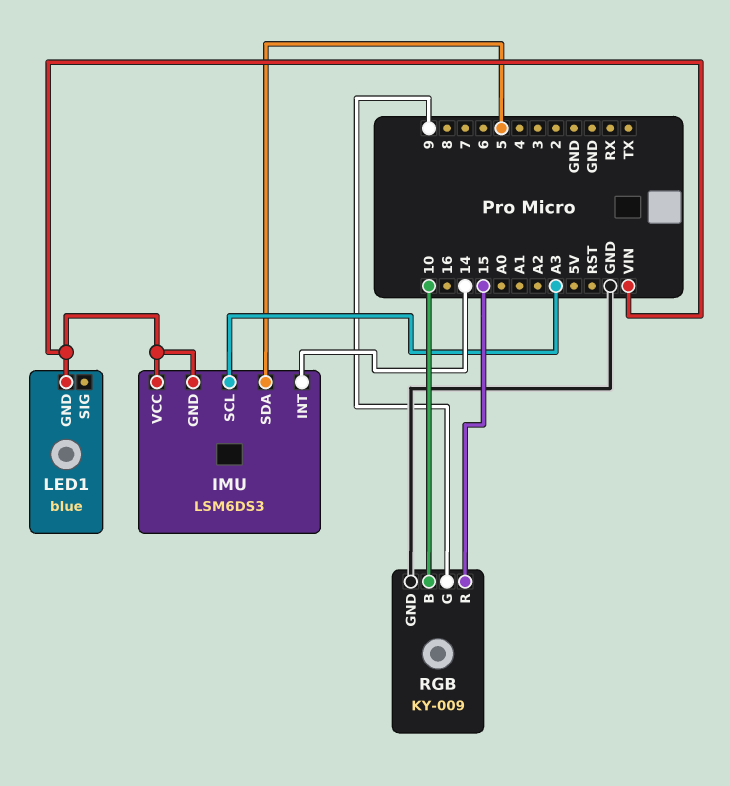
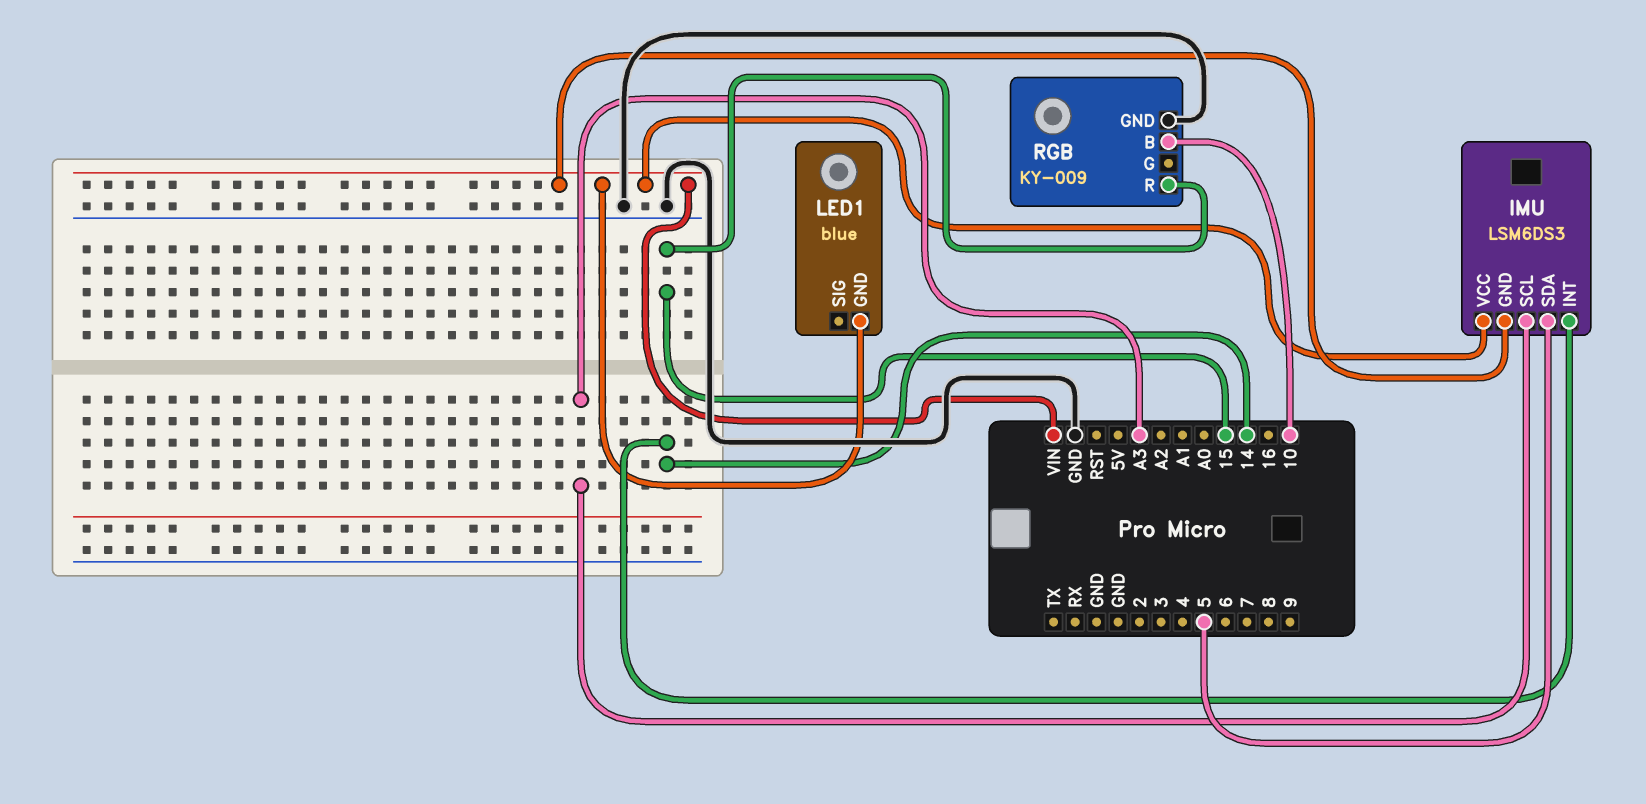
RGB pin G: 9 -> none

